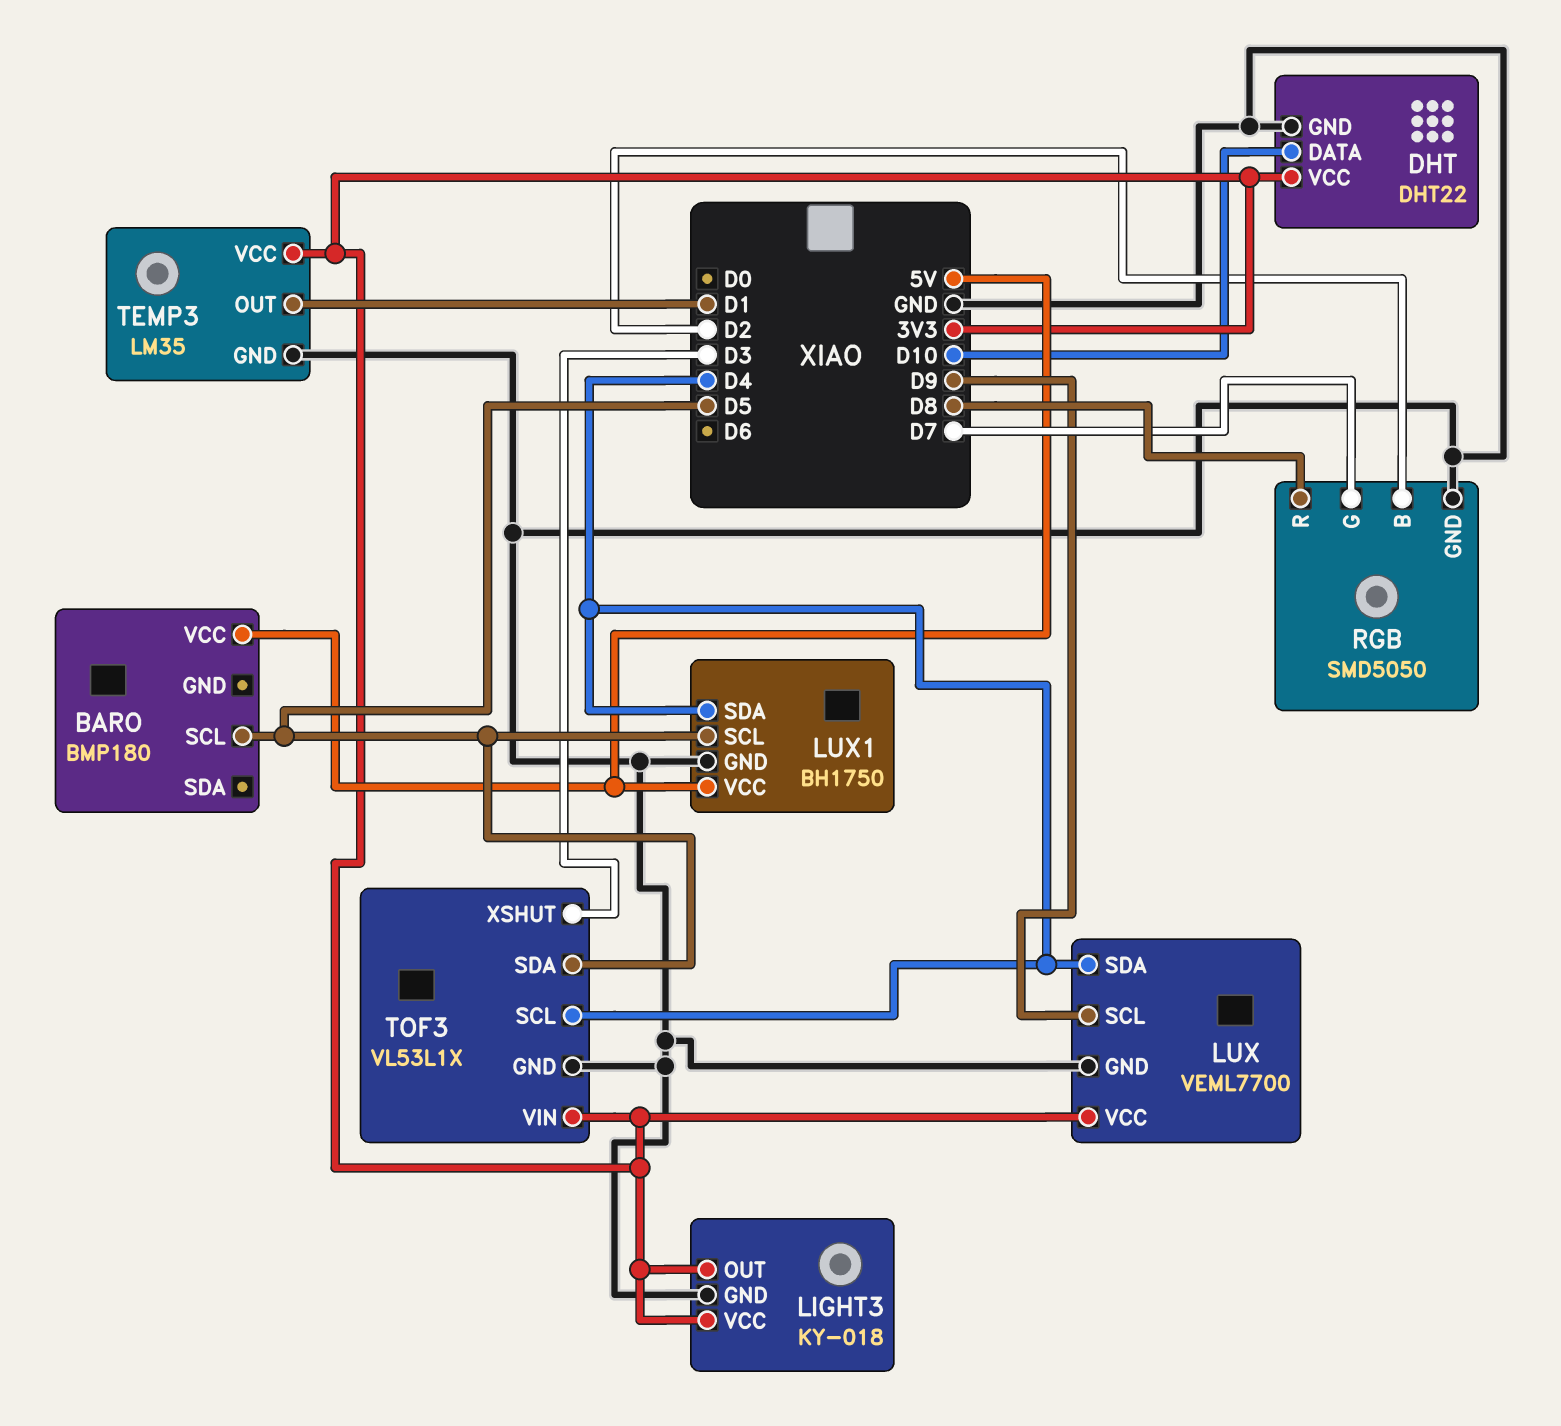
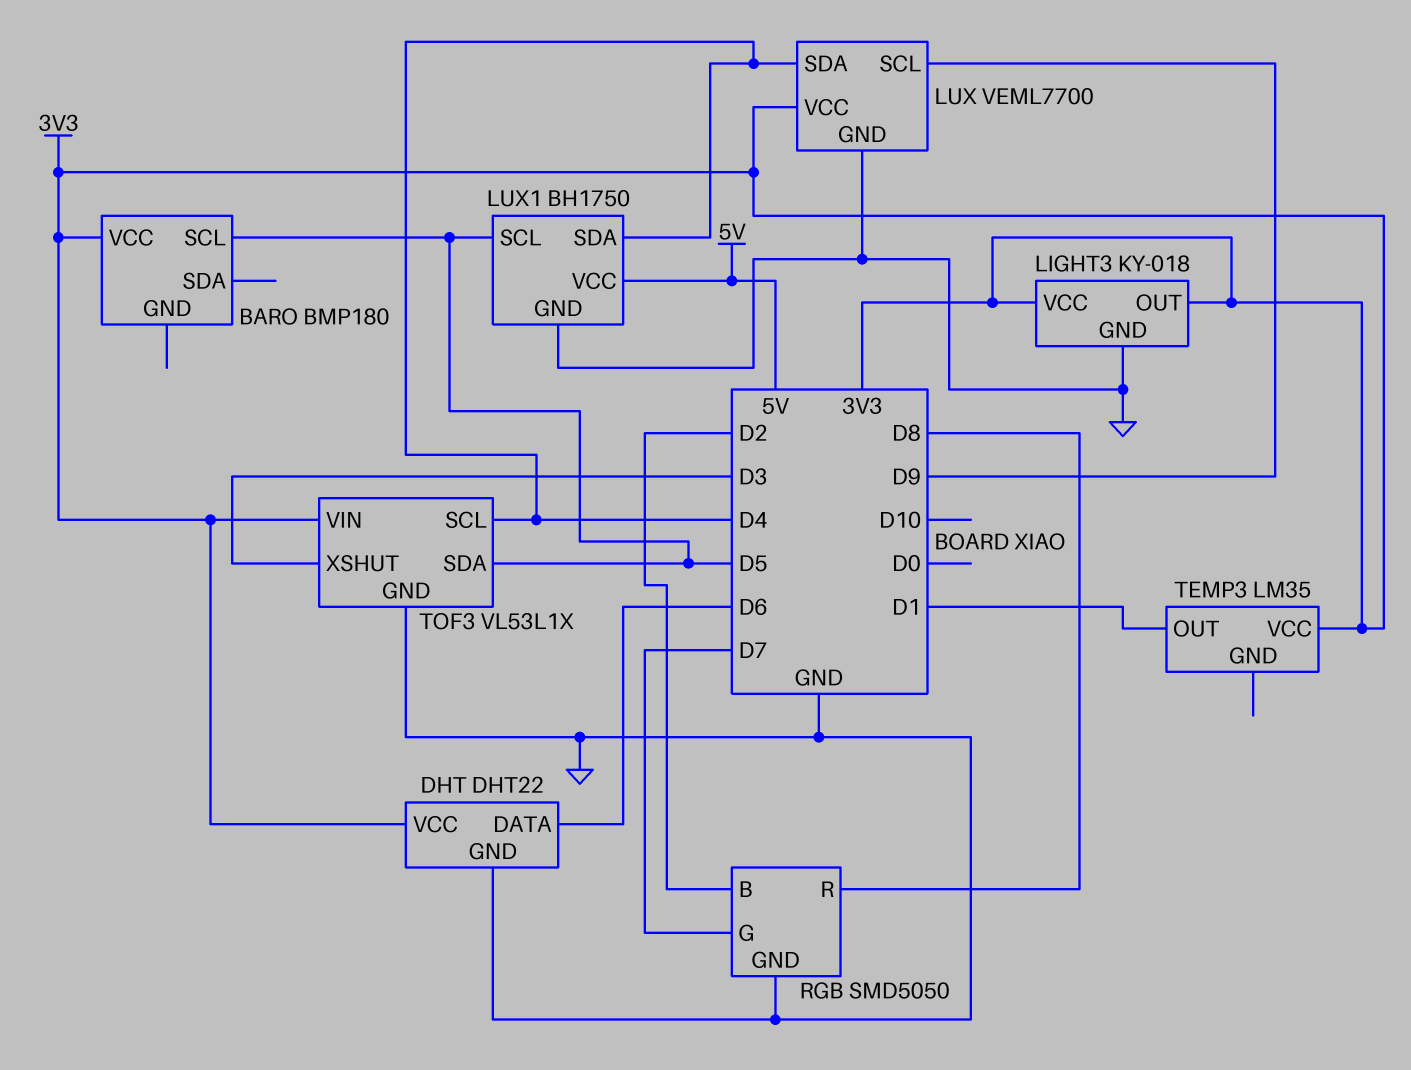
BARO pin VCC: 5V -> 3V3
DHT pin DATA: D10 -> D6
TEMP3 pin GND: GND -> none

